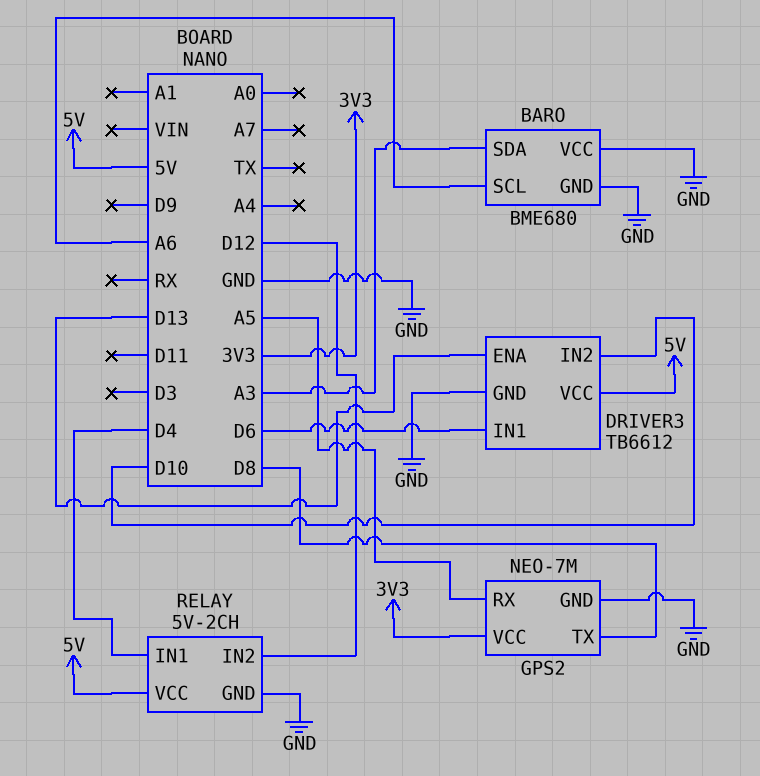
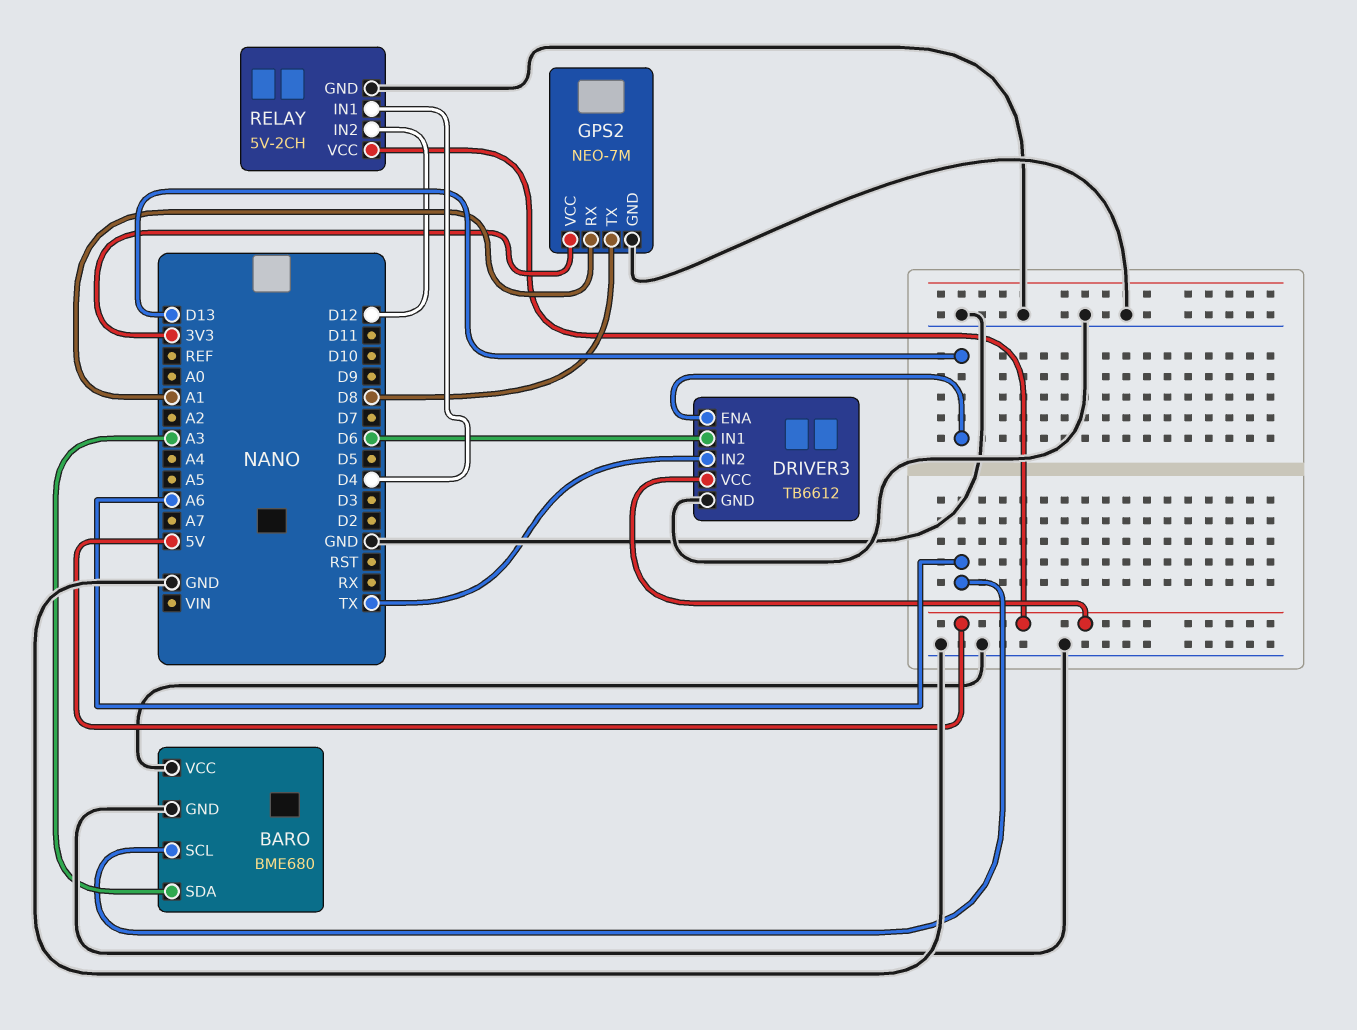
DRIVER3 pin IN2: D10 -> TX
GPS2 pin RX: A5 -> A1

